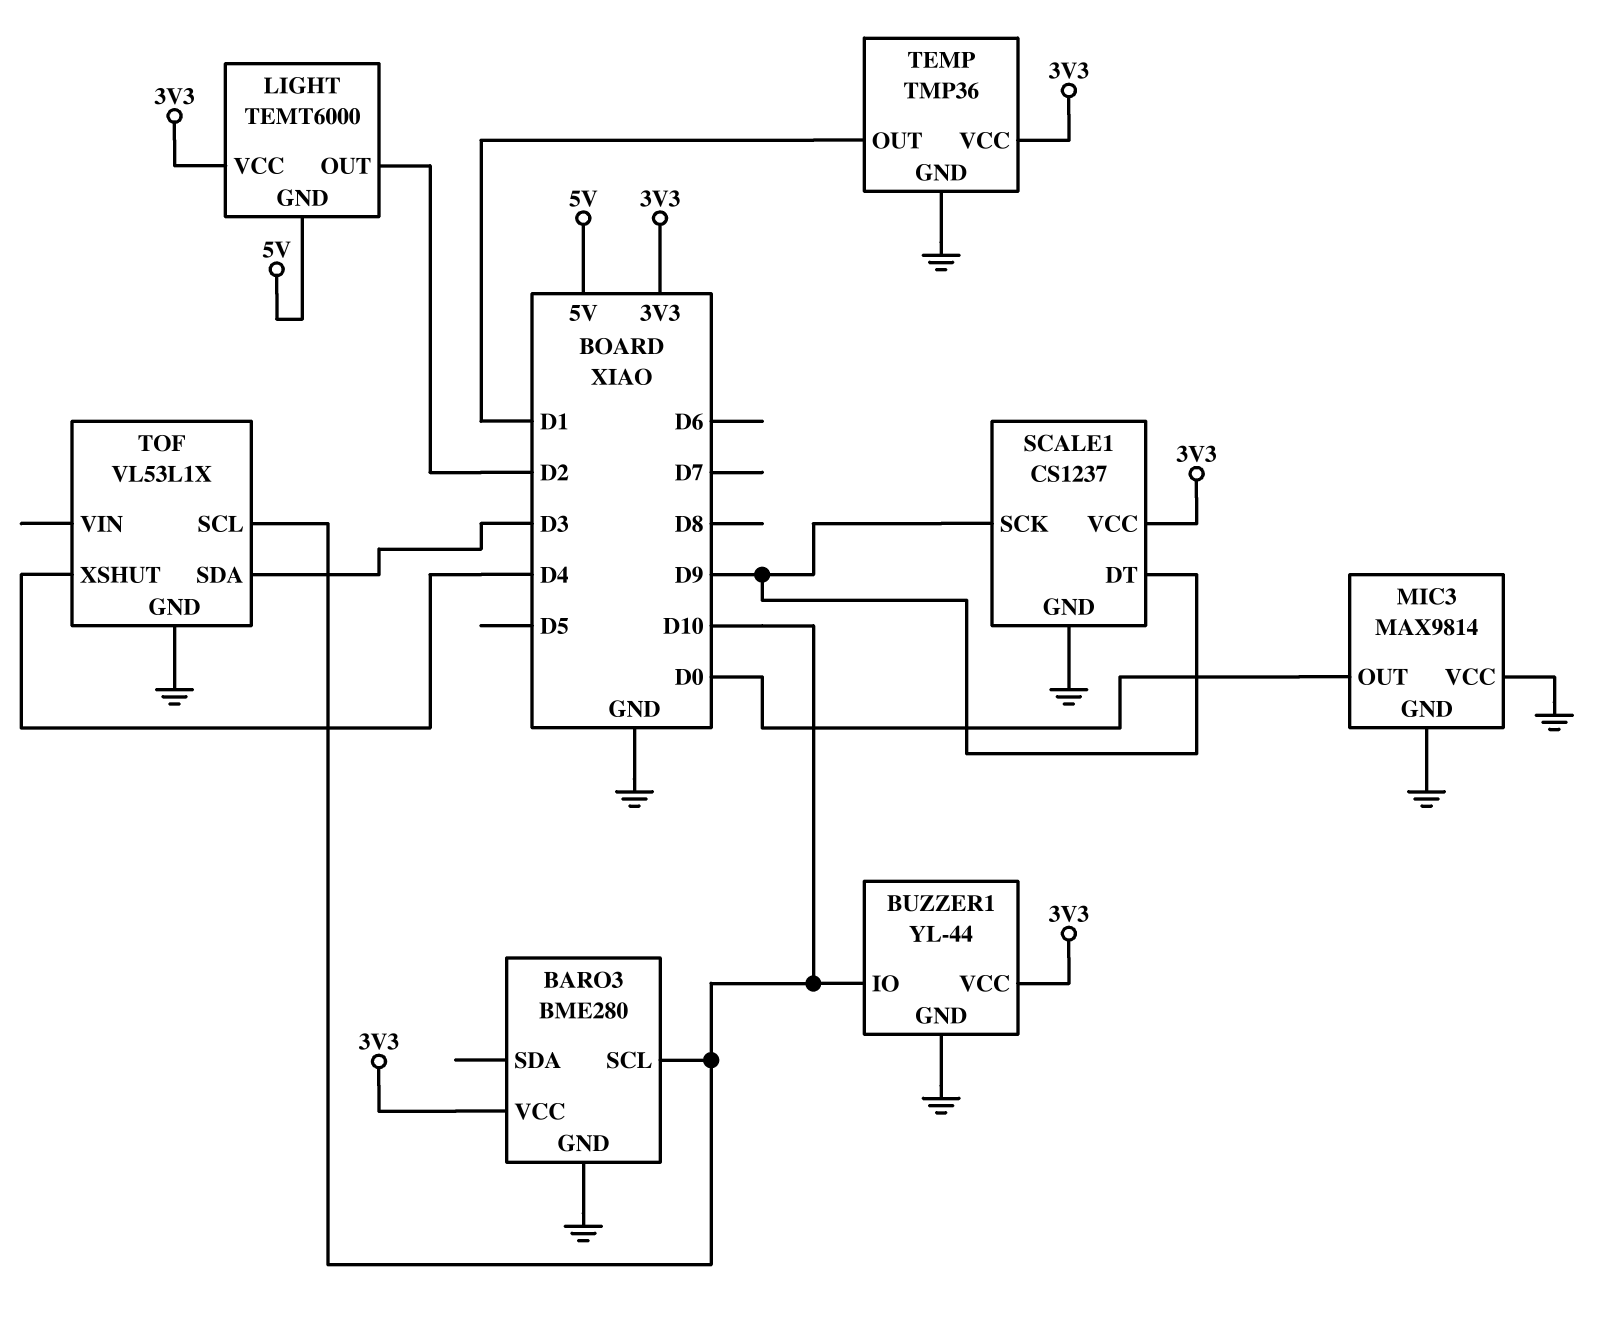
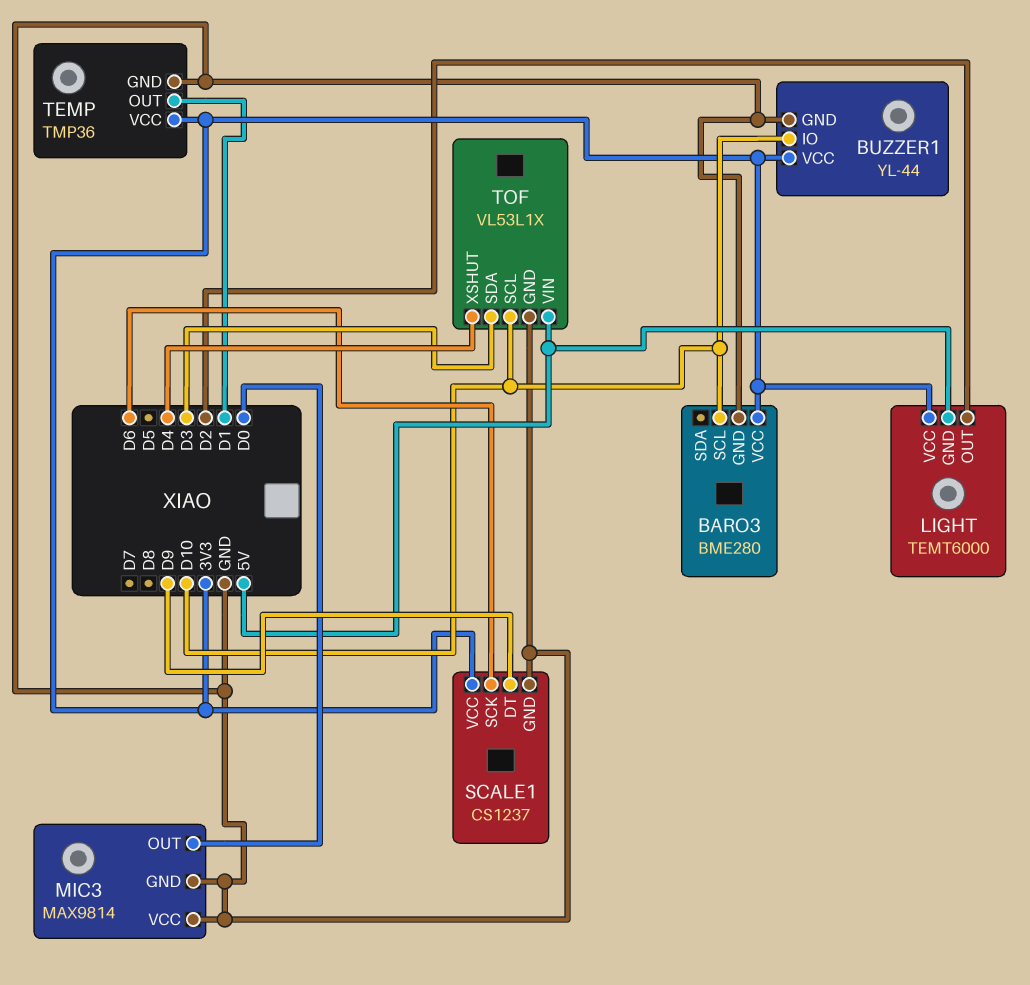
SCALE1 pin SCK: D9 -> D6
TOF pin VIN: none -> 5V

